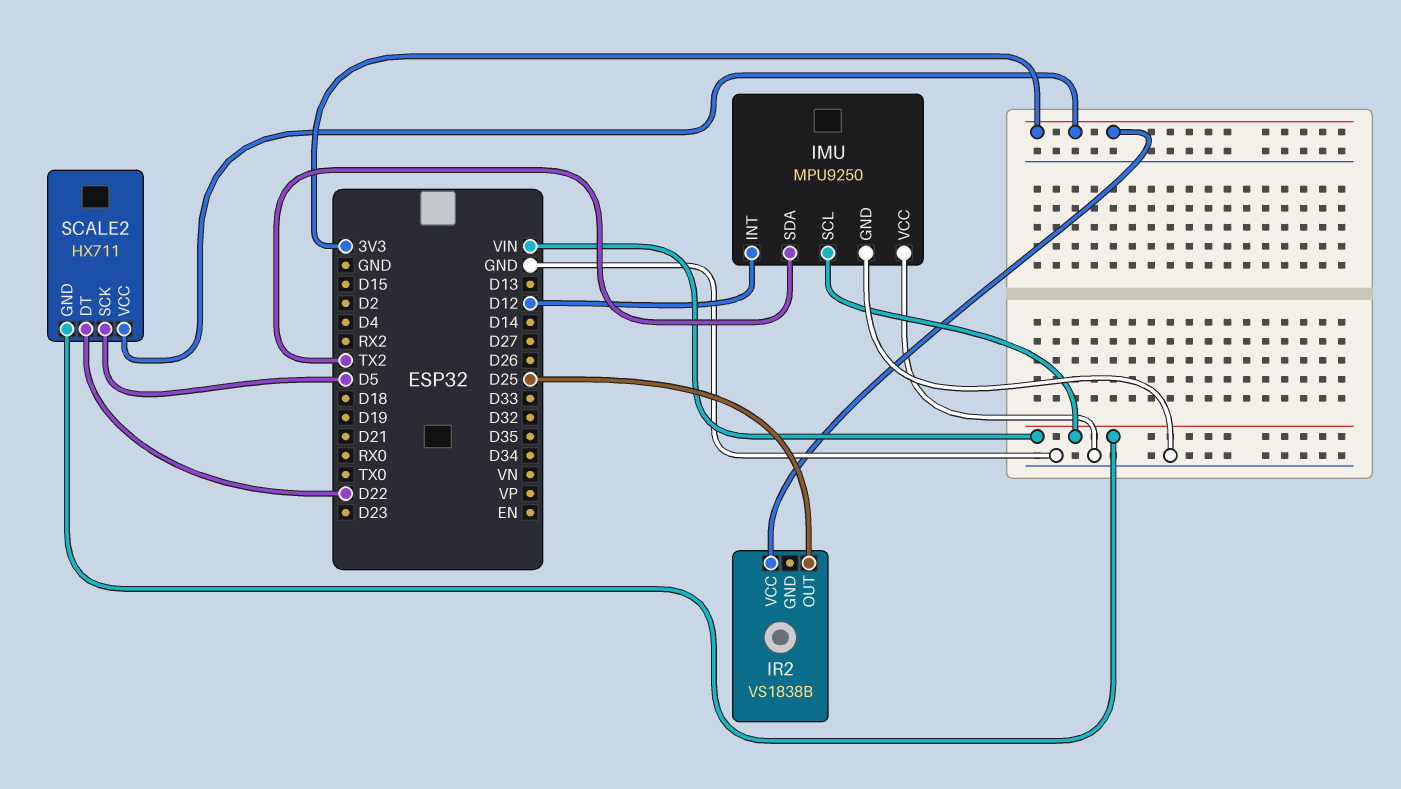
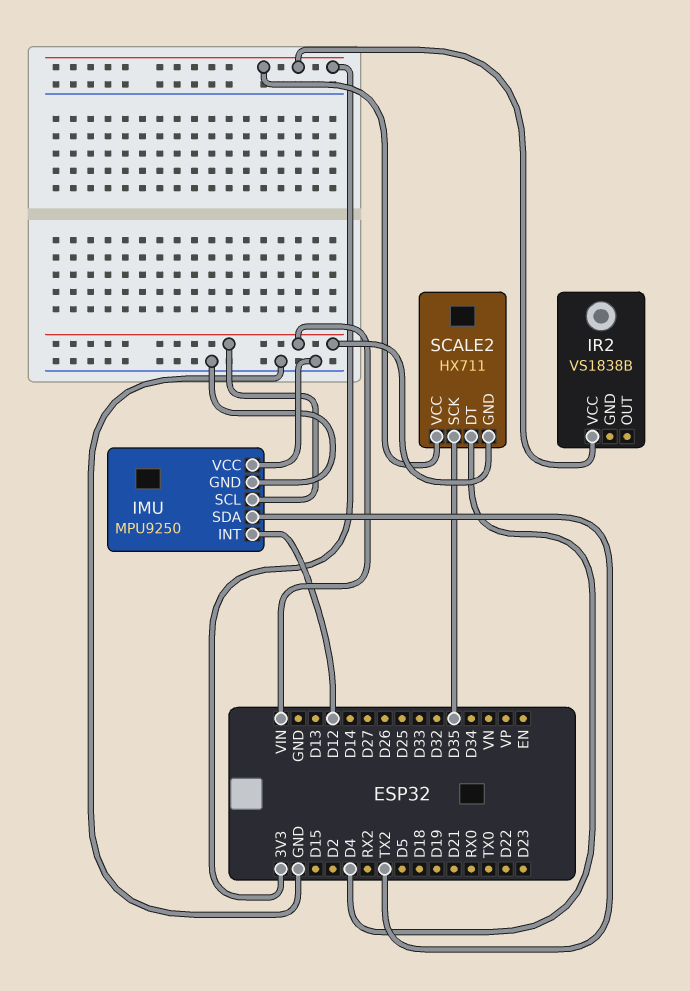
IR2 pin OUT: D25 -> none
SCALE2 pin DT: D22 -> D4
SCALE2 pin SCK: D5 -> D35

